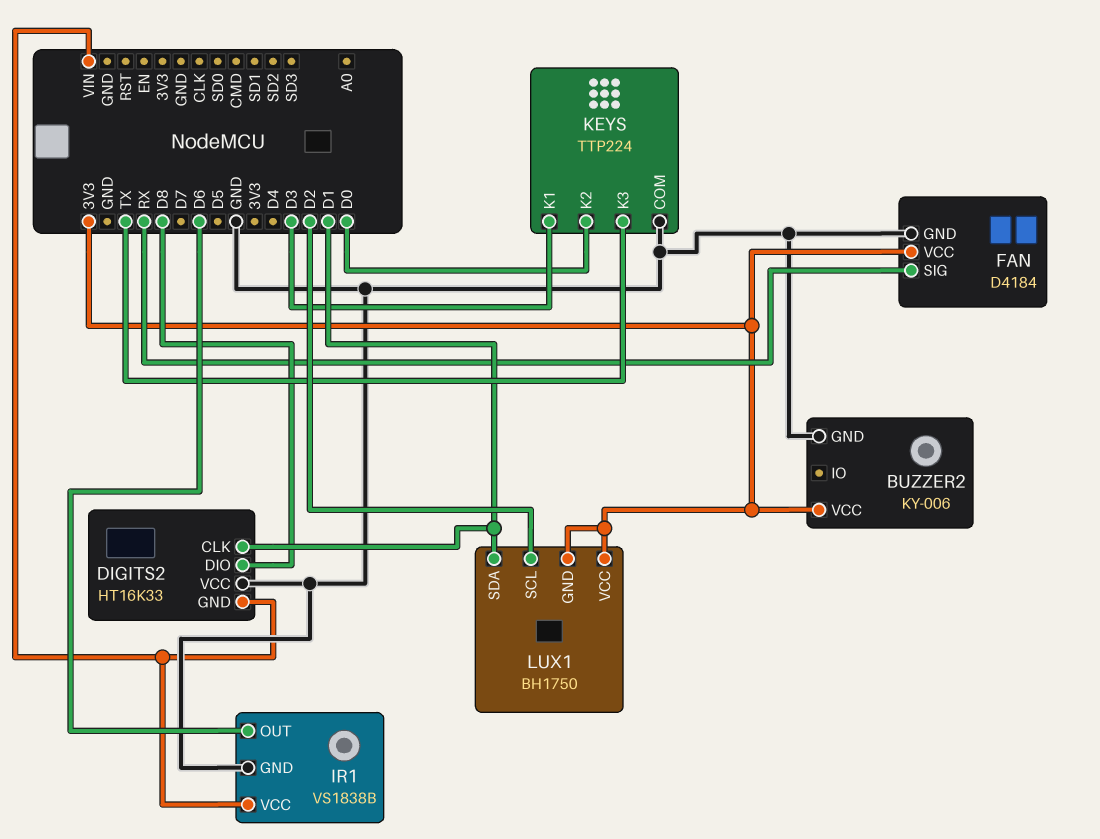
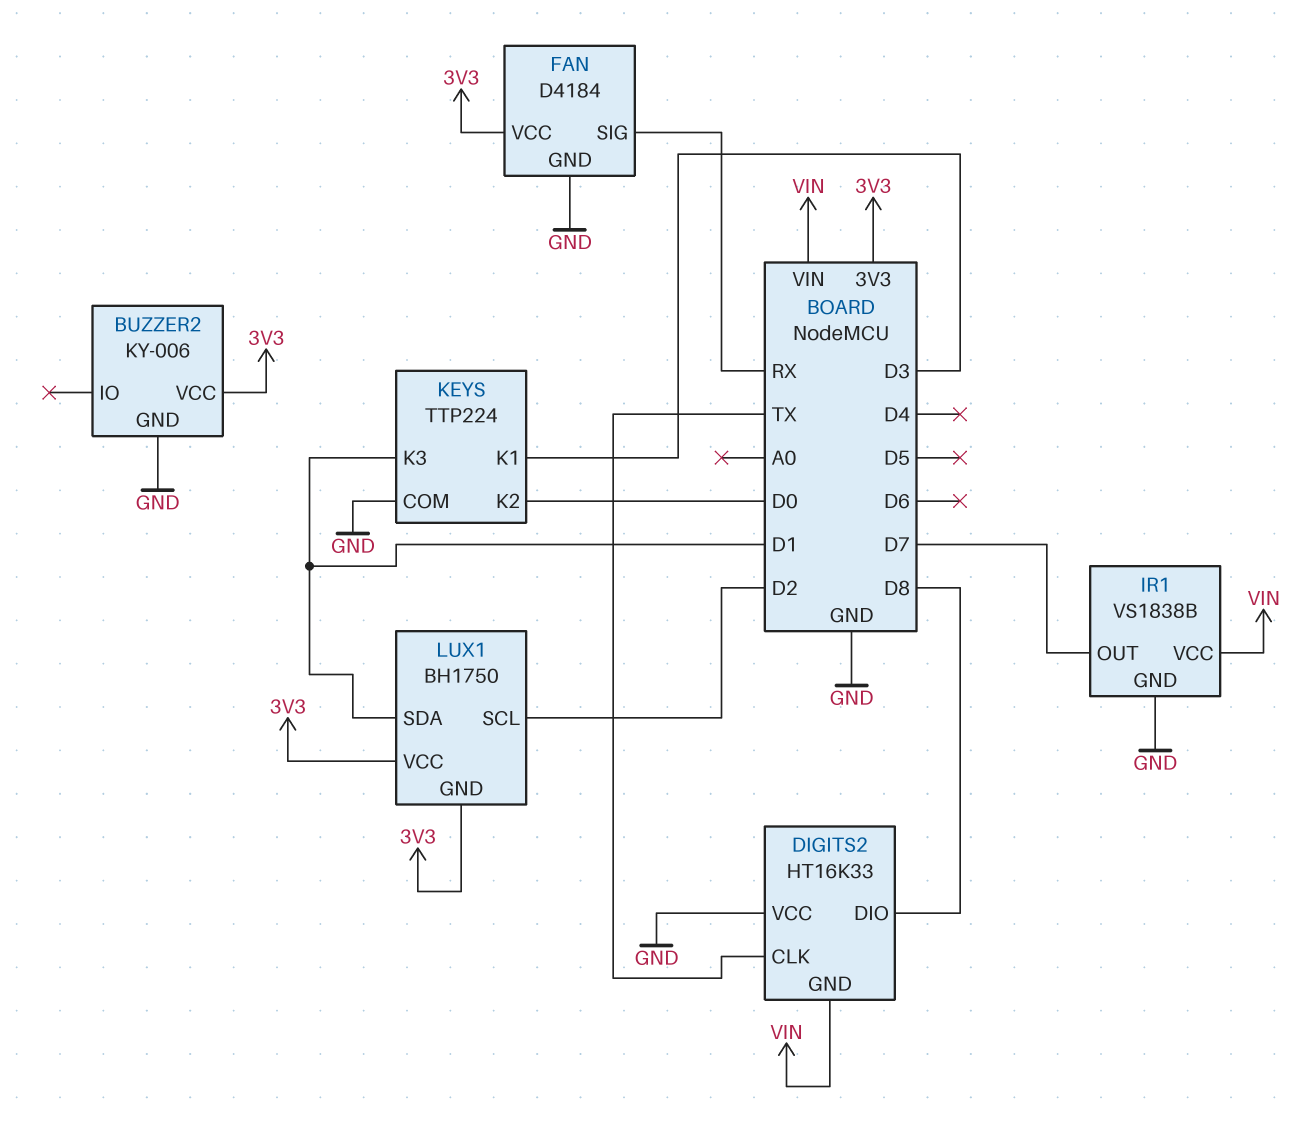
DIGITS2 pin CLK: D1 -> TX
IR1 pin OUT: D6 -> D7
KEYS pin K3: TX -> D1

